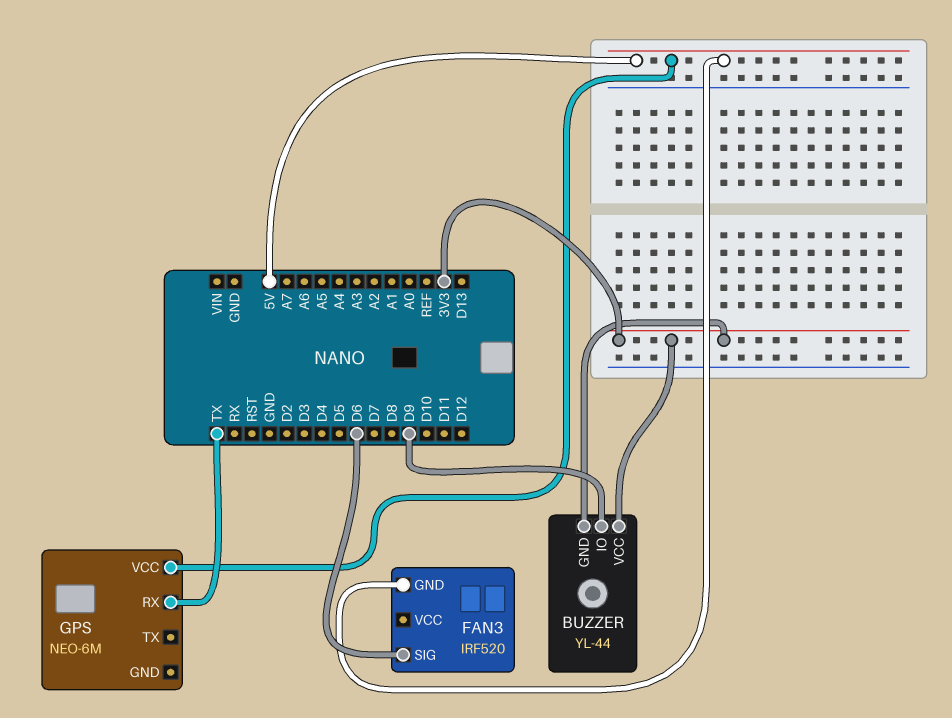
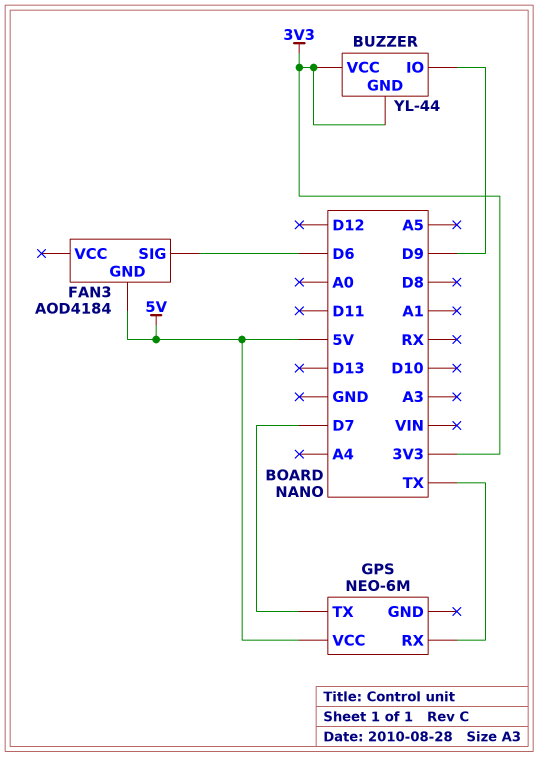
FAN3: IRF520 -> AOD4184
GPS pin TX: none -> D7

